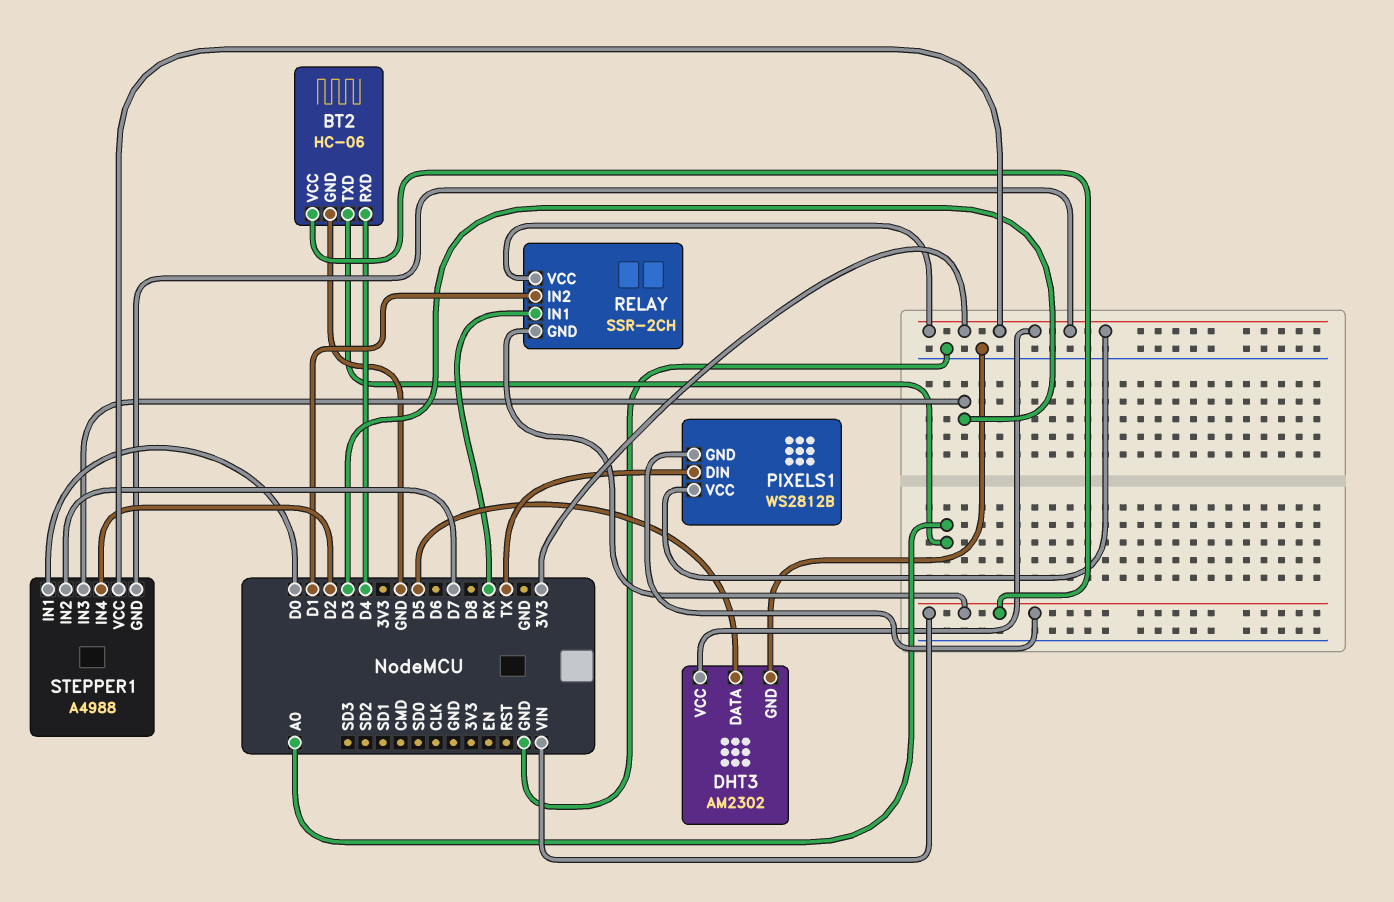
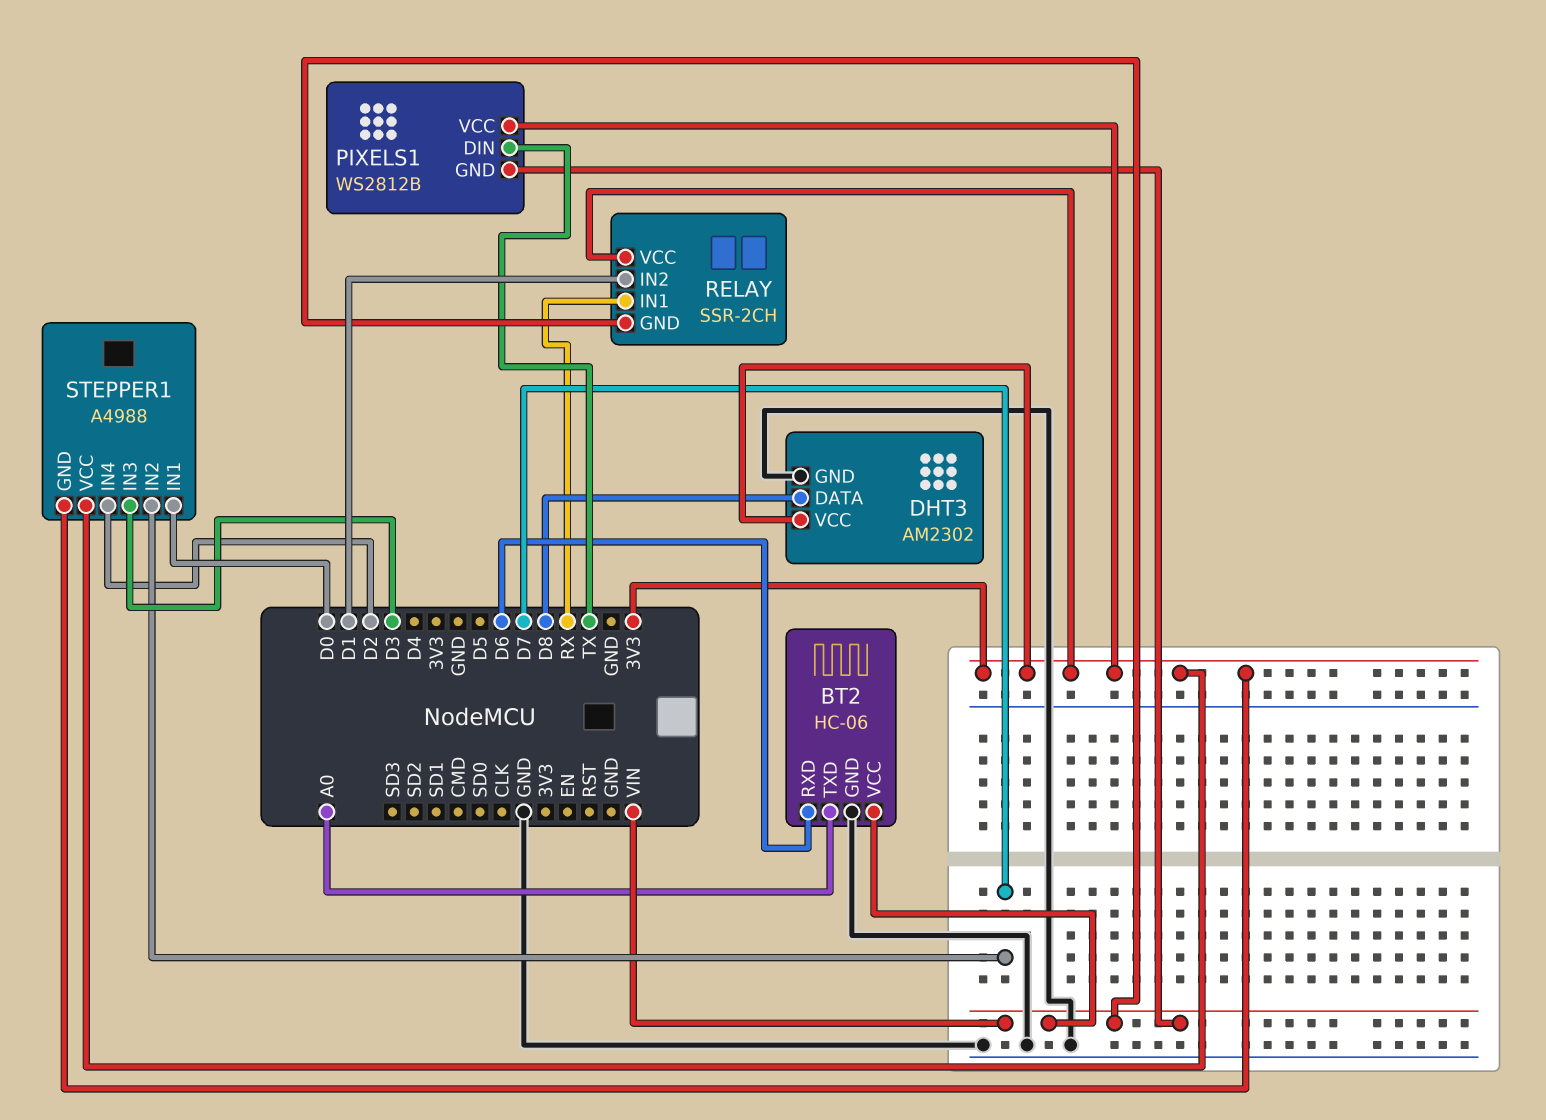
BT2 pin RXD: D4 -> D6
DHT3 pin DATA: D5 -> D8

